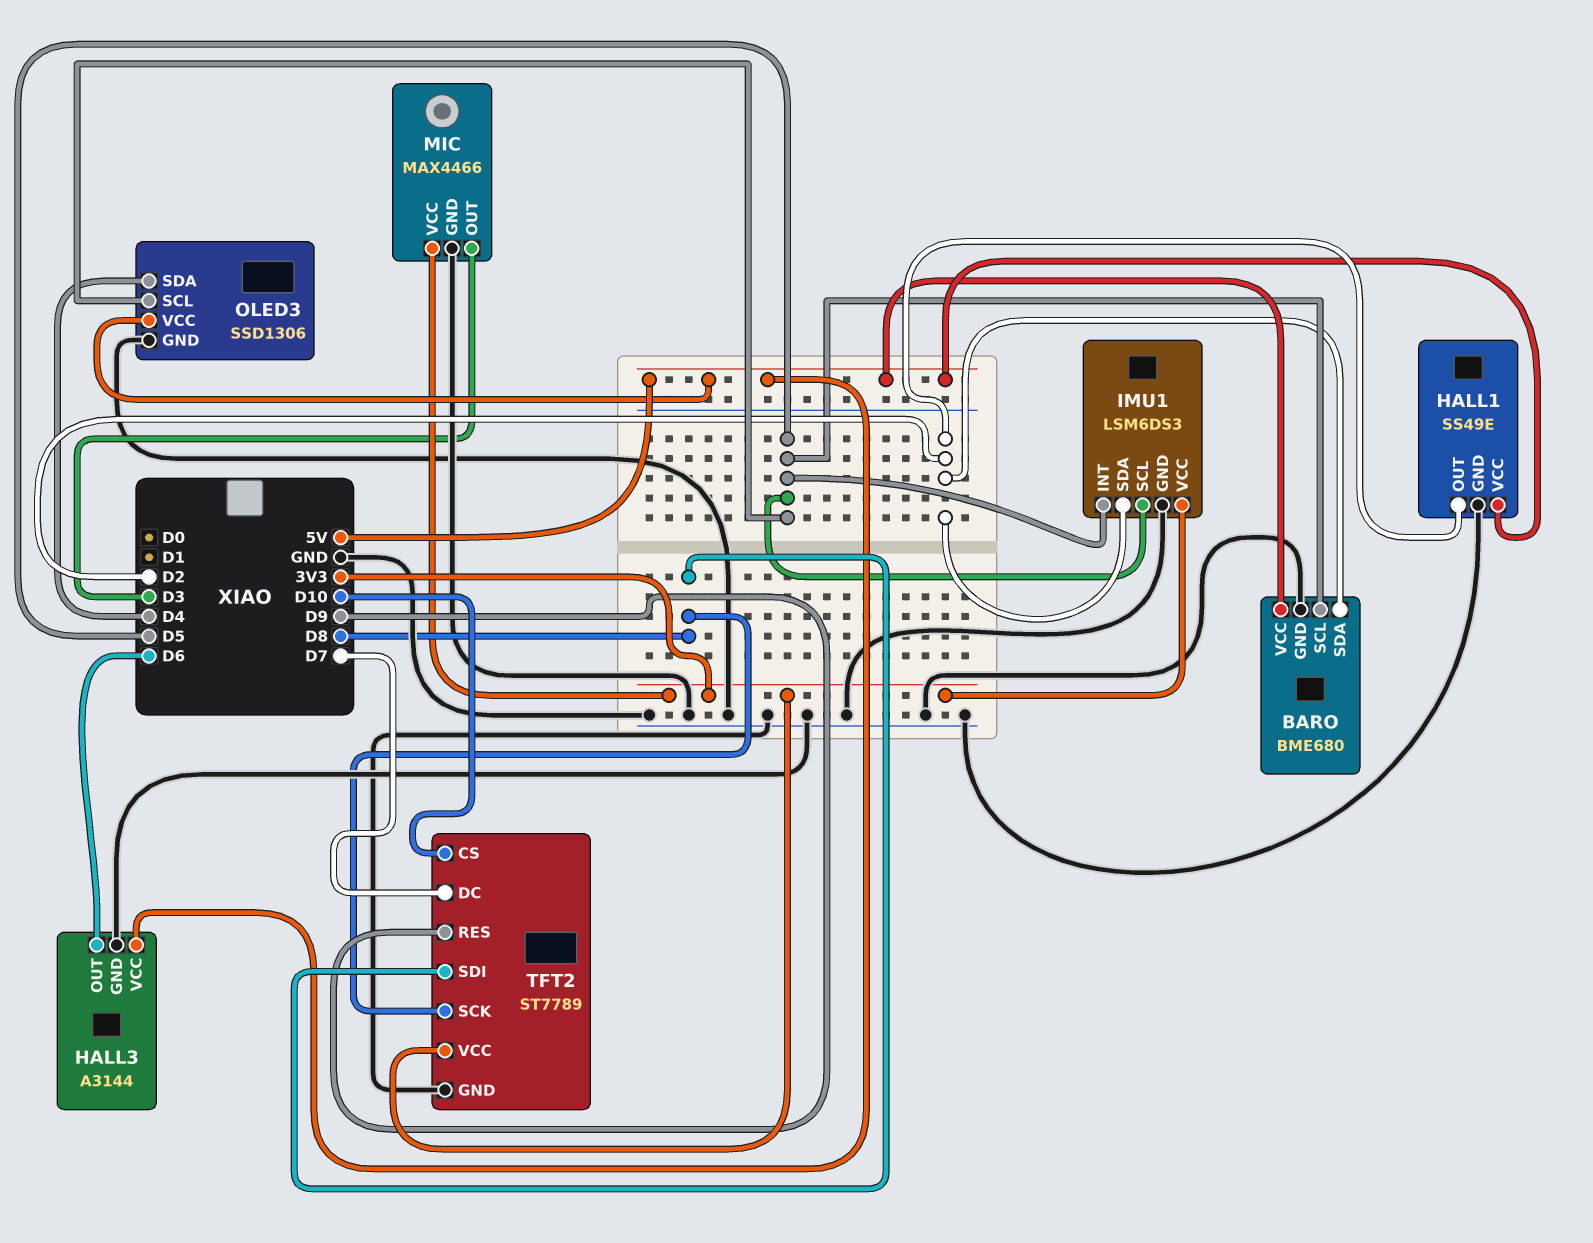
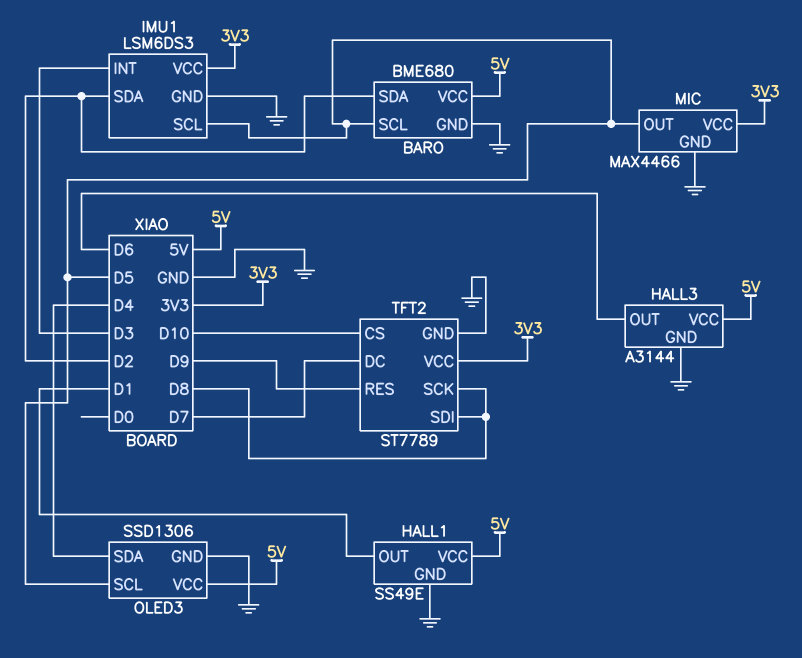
HALL1 pin OUT: D2 -> D1
IMU1 pin INT: D5 -> D3
MIC pin OUT: D3 -> D5

